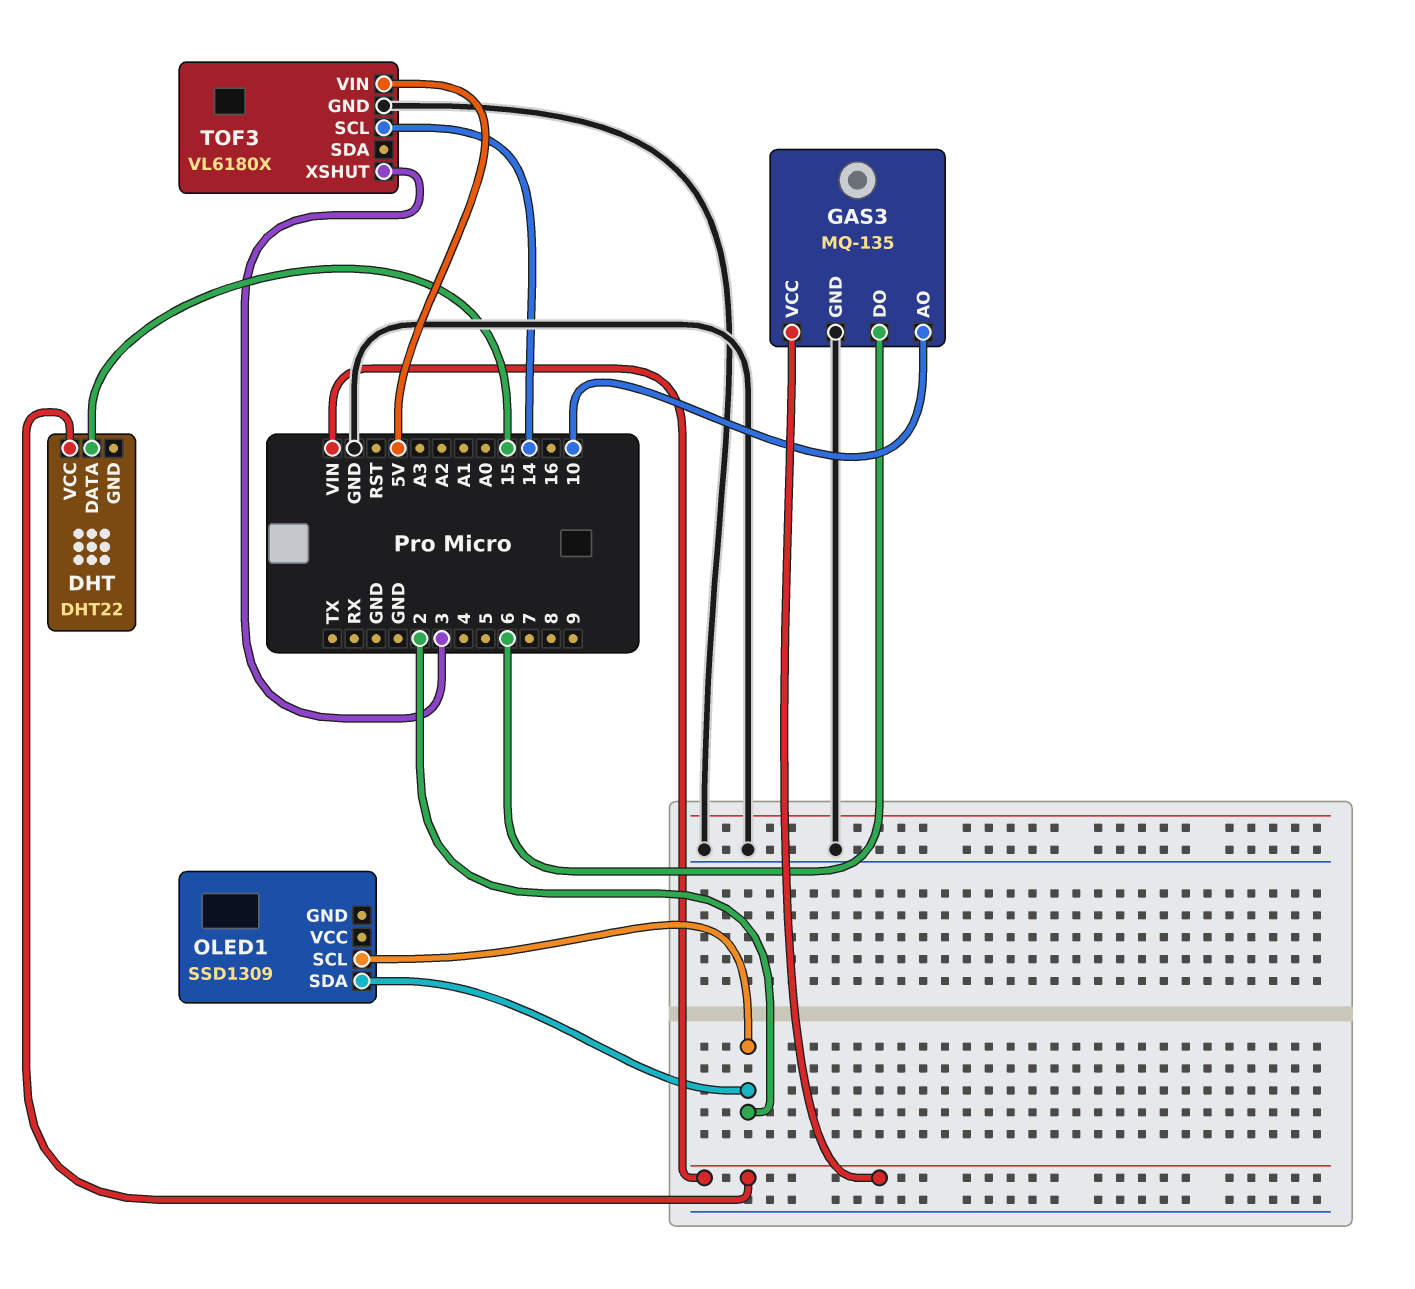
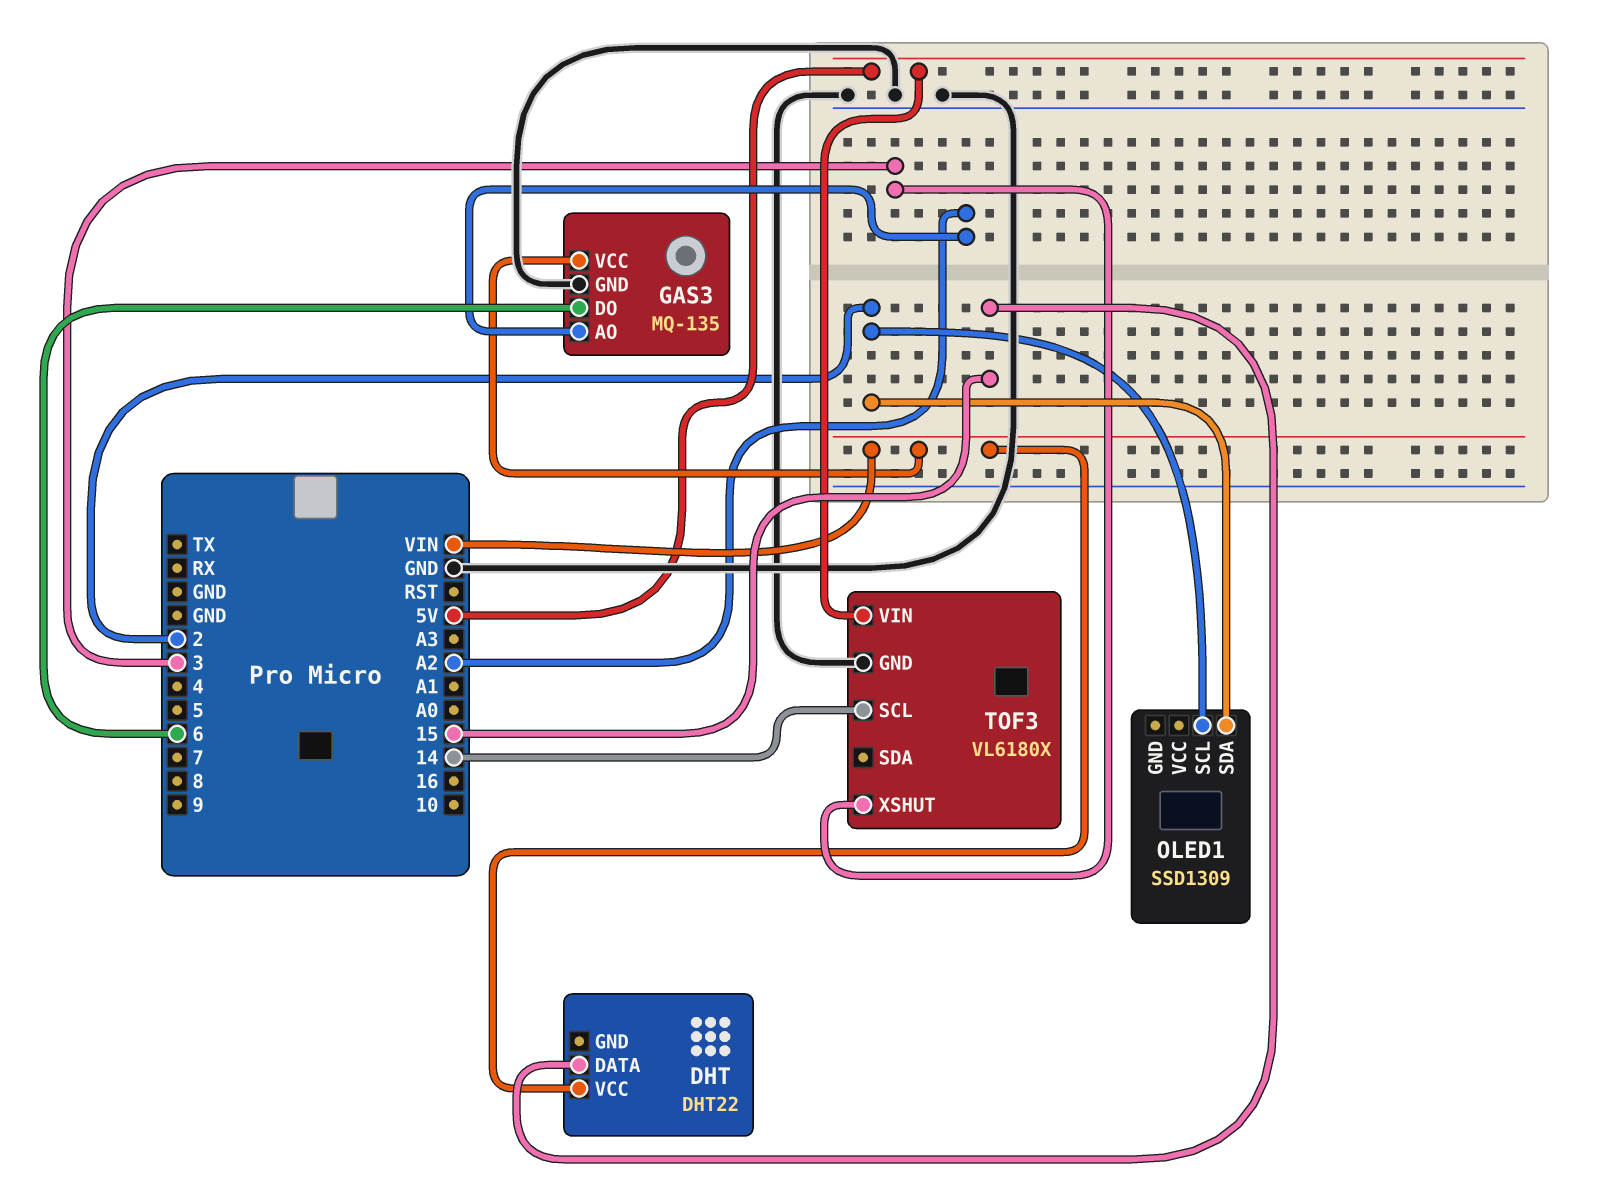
GAS3 pin AO: 10 -> A2

